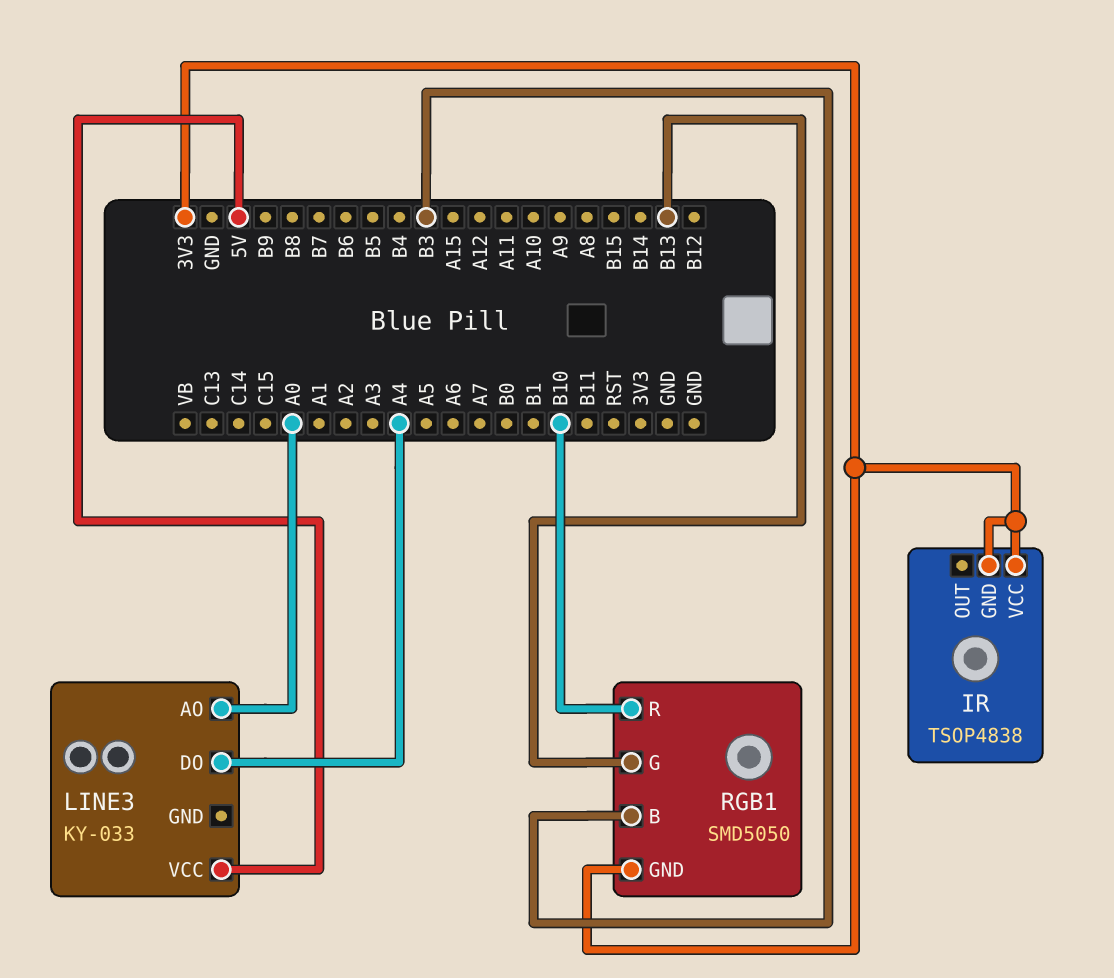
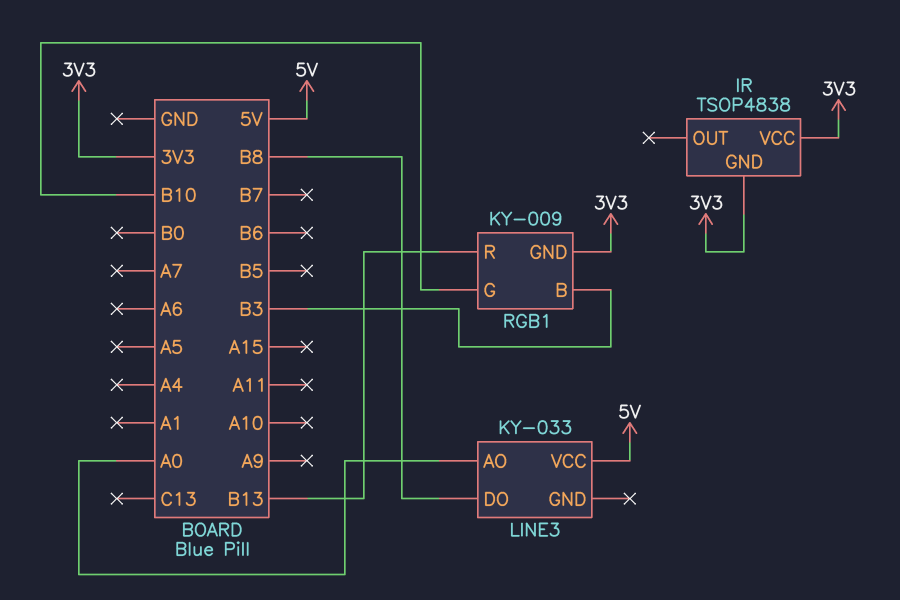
LINE3 pin DO: A4 -> B8
RGB1: SMD5050 -> KY-009
RGB1 pin G: B13 -> B10
RGB1 pin R: B10 -> B13

